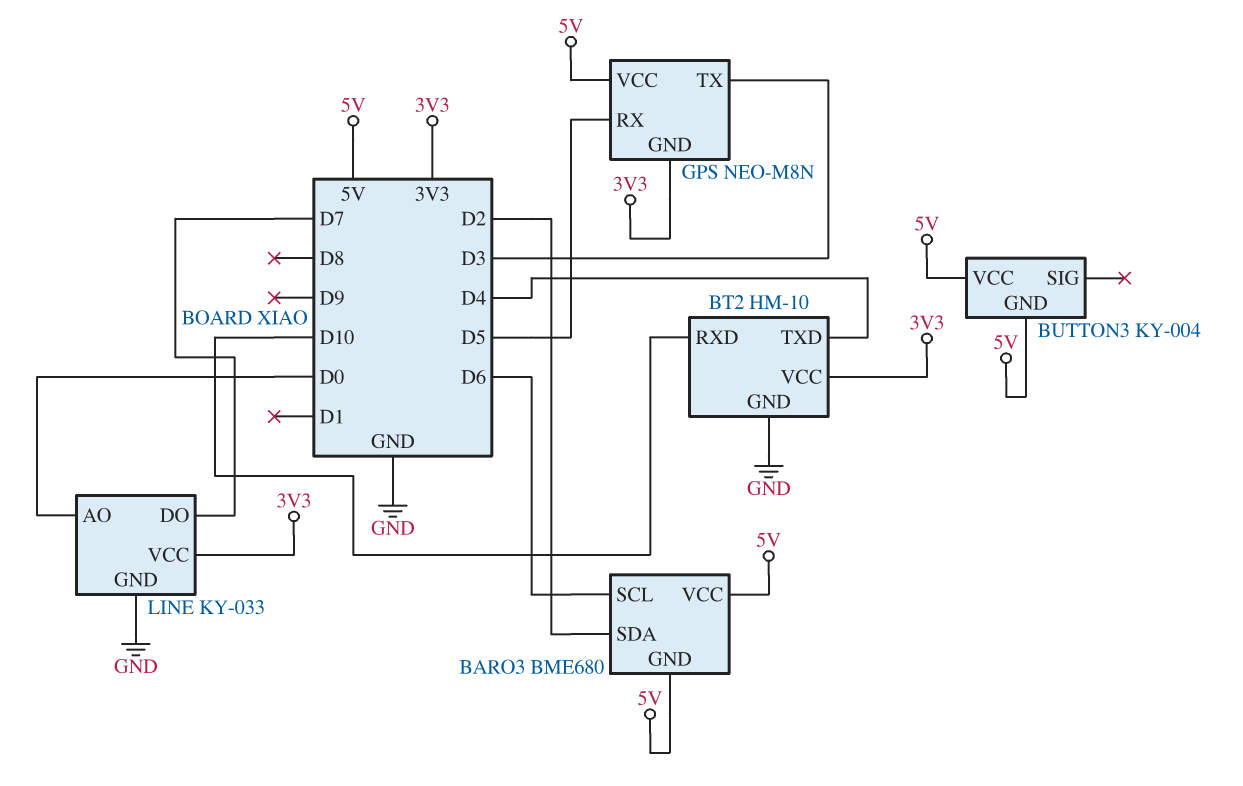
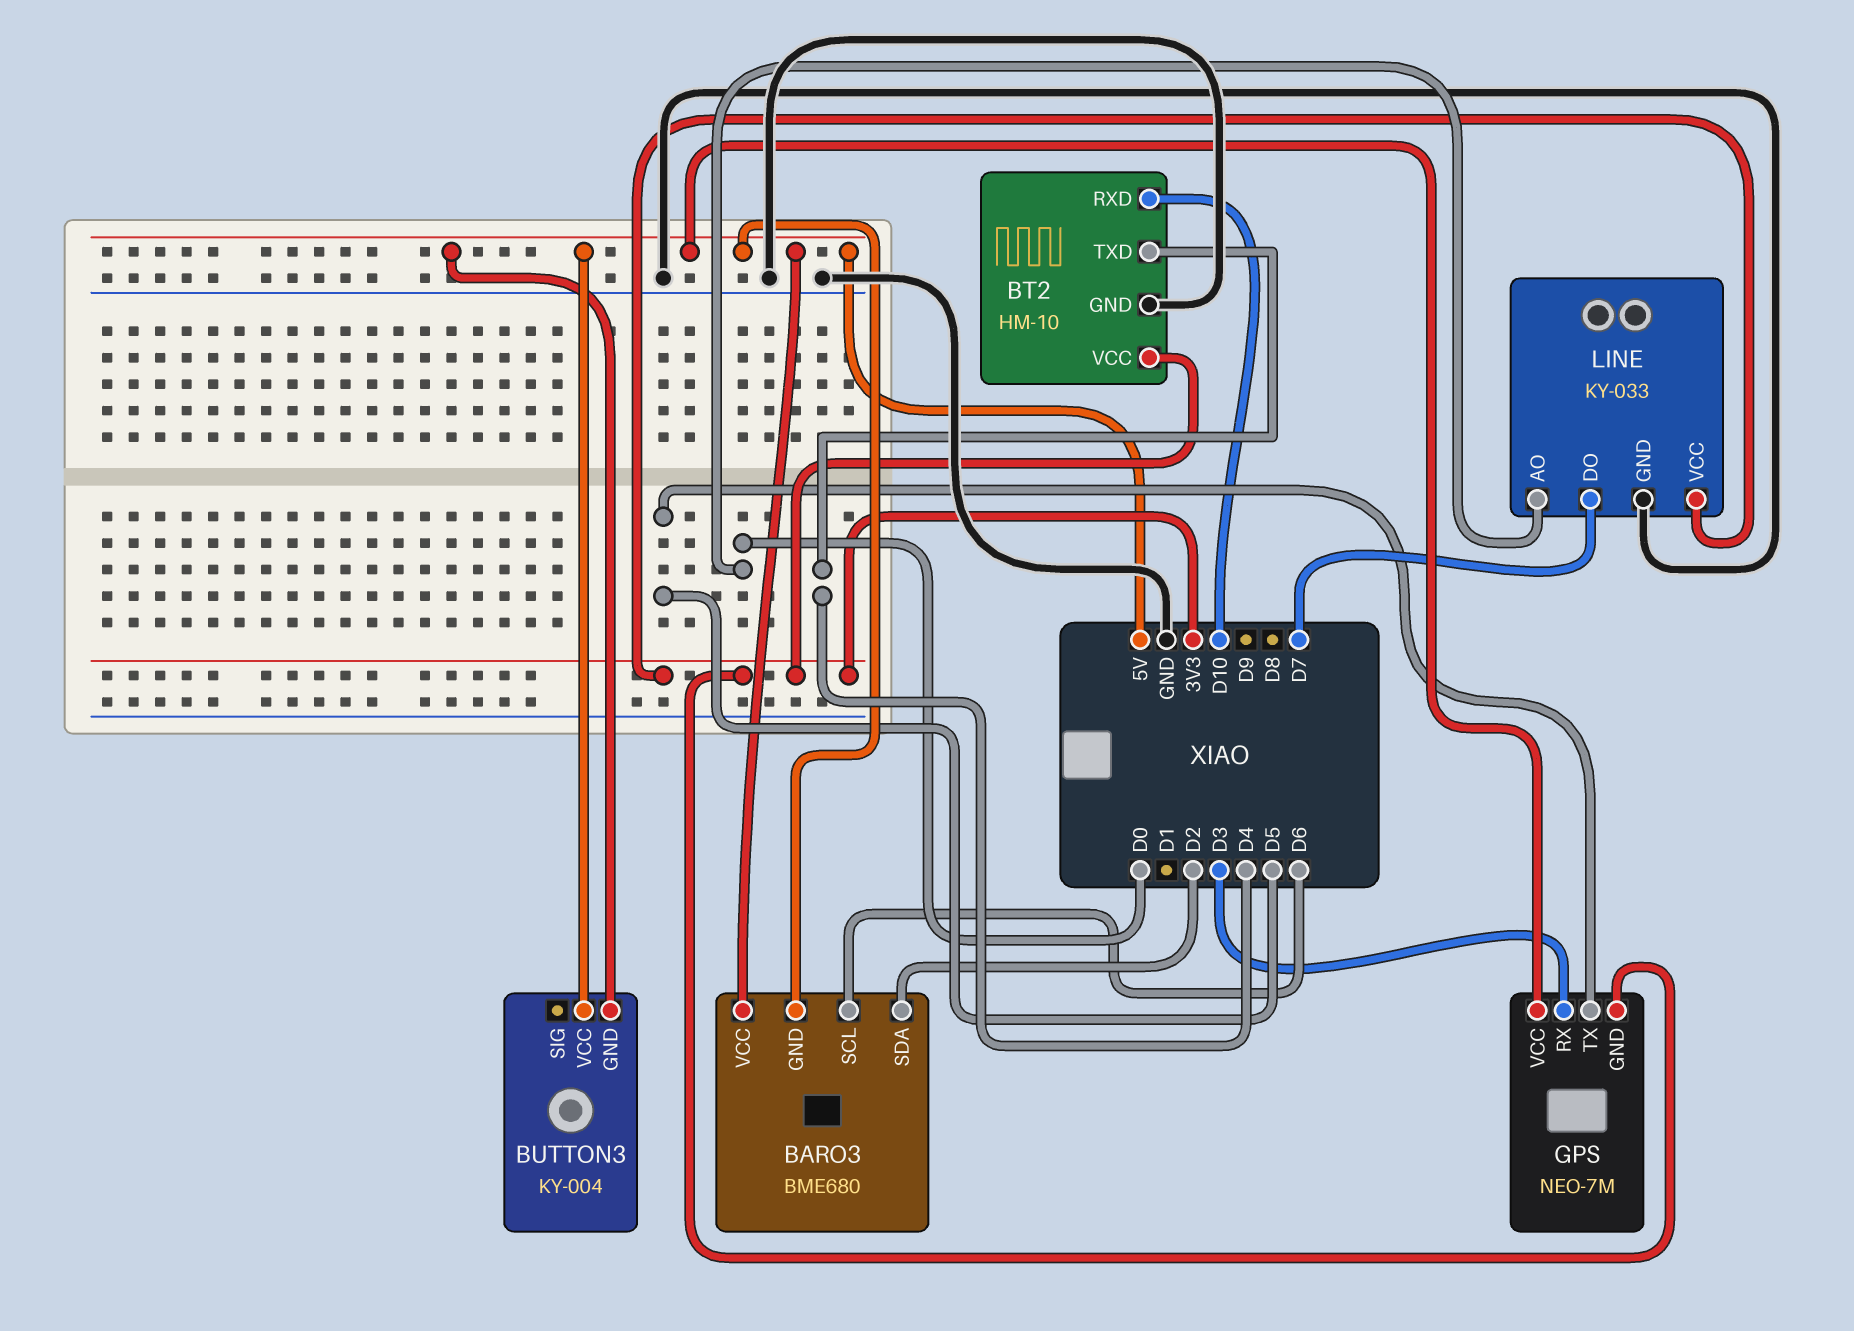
GPS: NEO-M8N -> NEO-7M
GPS pin RX: D5 -> D3
GPS pin TX: D3 -> D5

